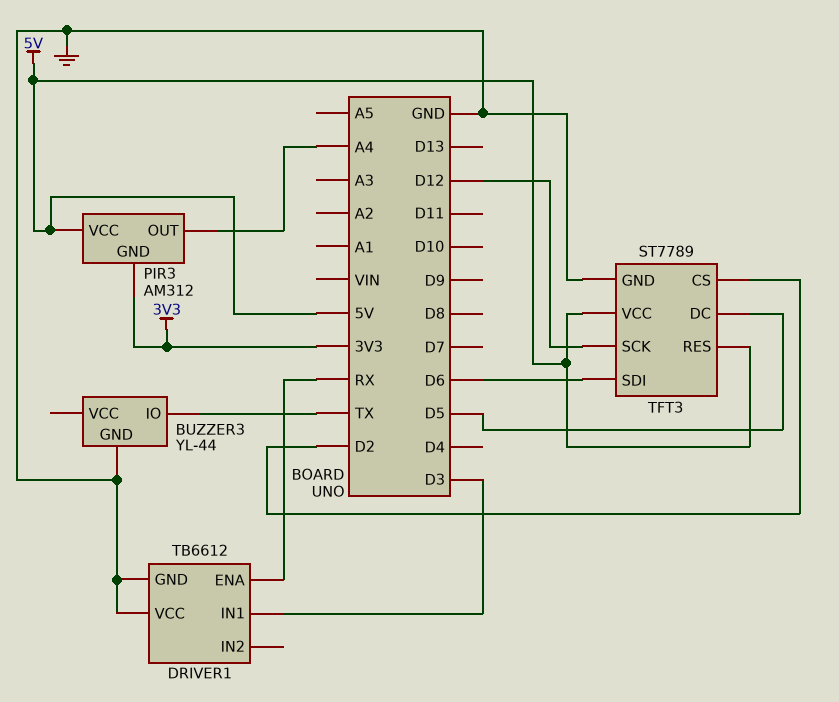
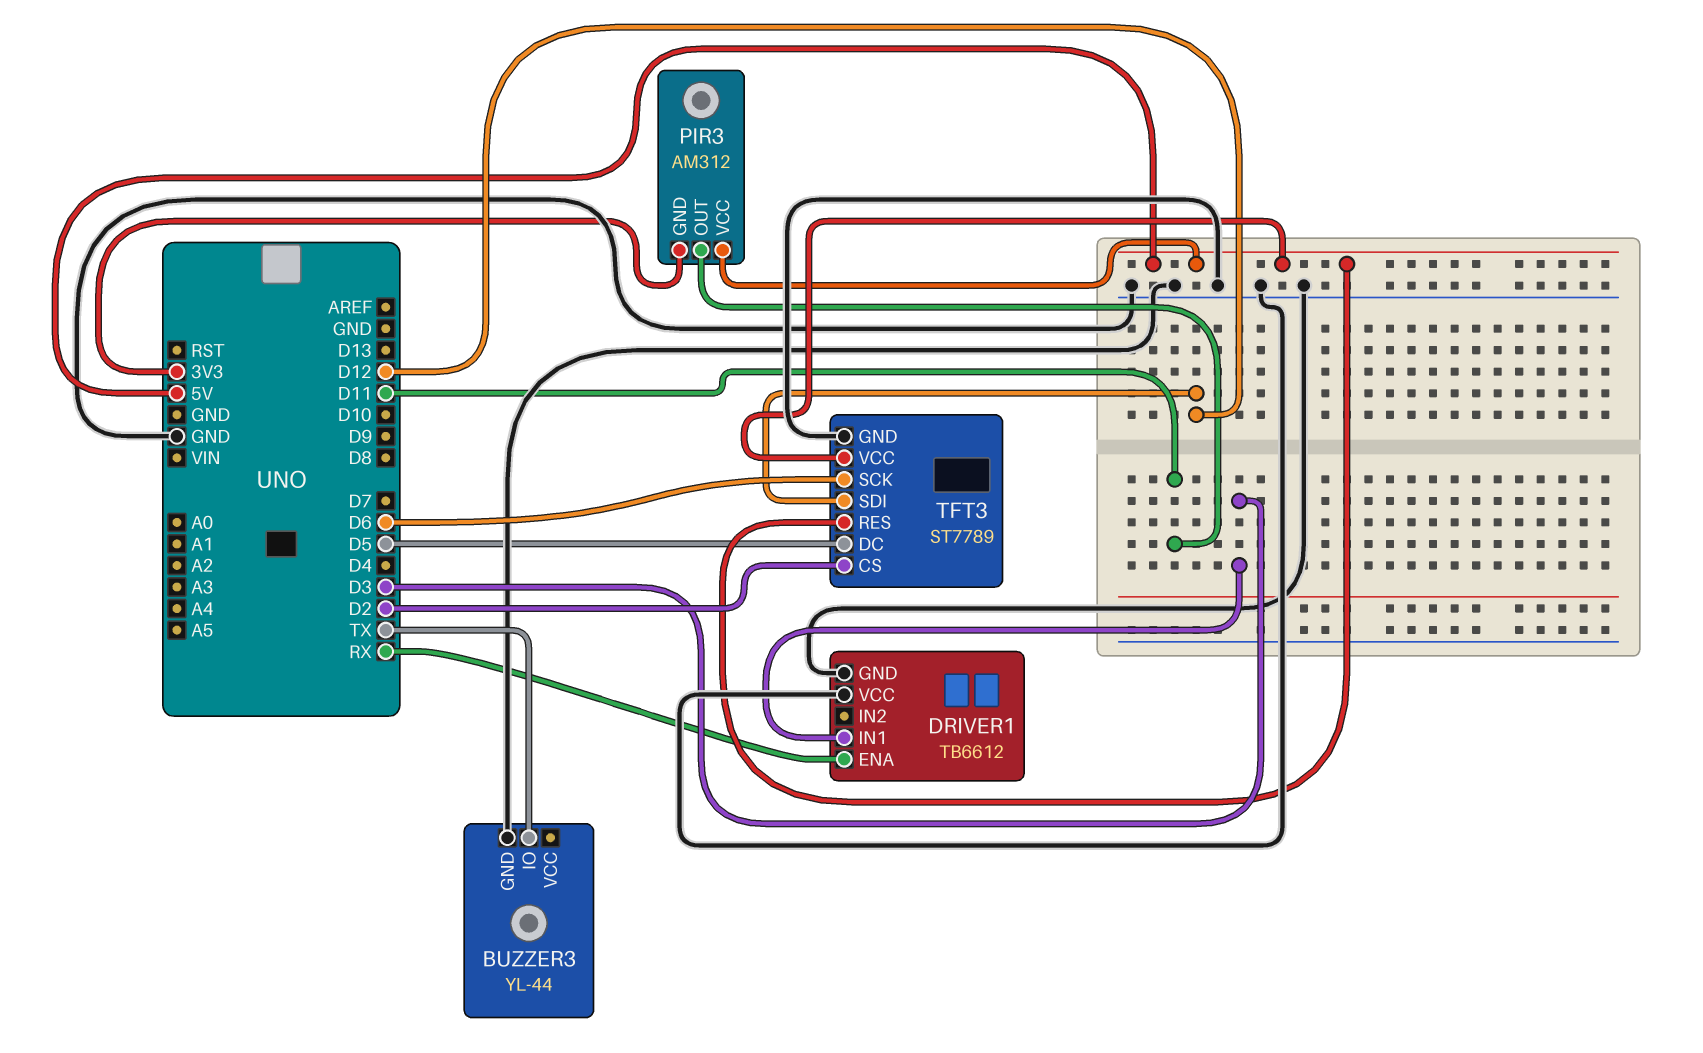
PIR3 pin OUT: A4 -> D11
TFT3 pin SCK: D12 -> D6
TFT3 pin SDI: D6 -> D12

